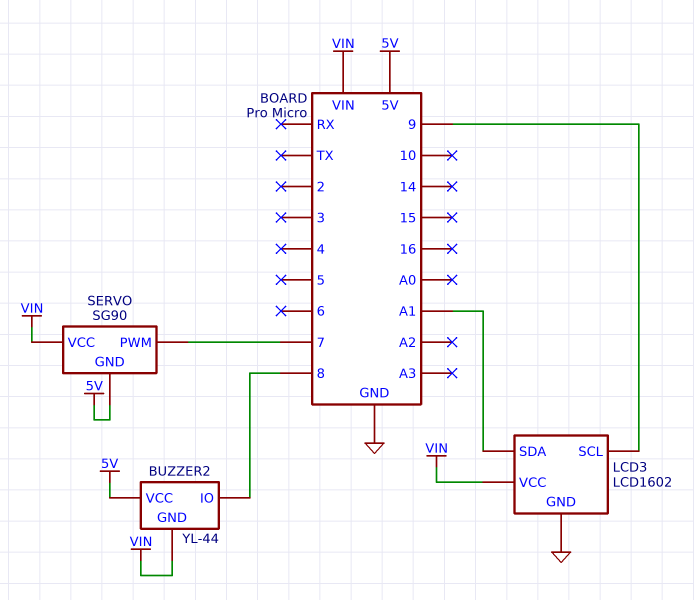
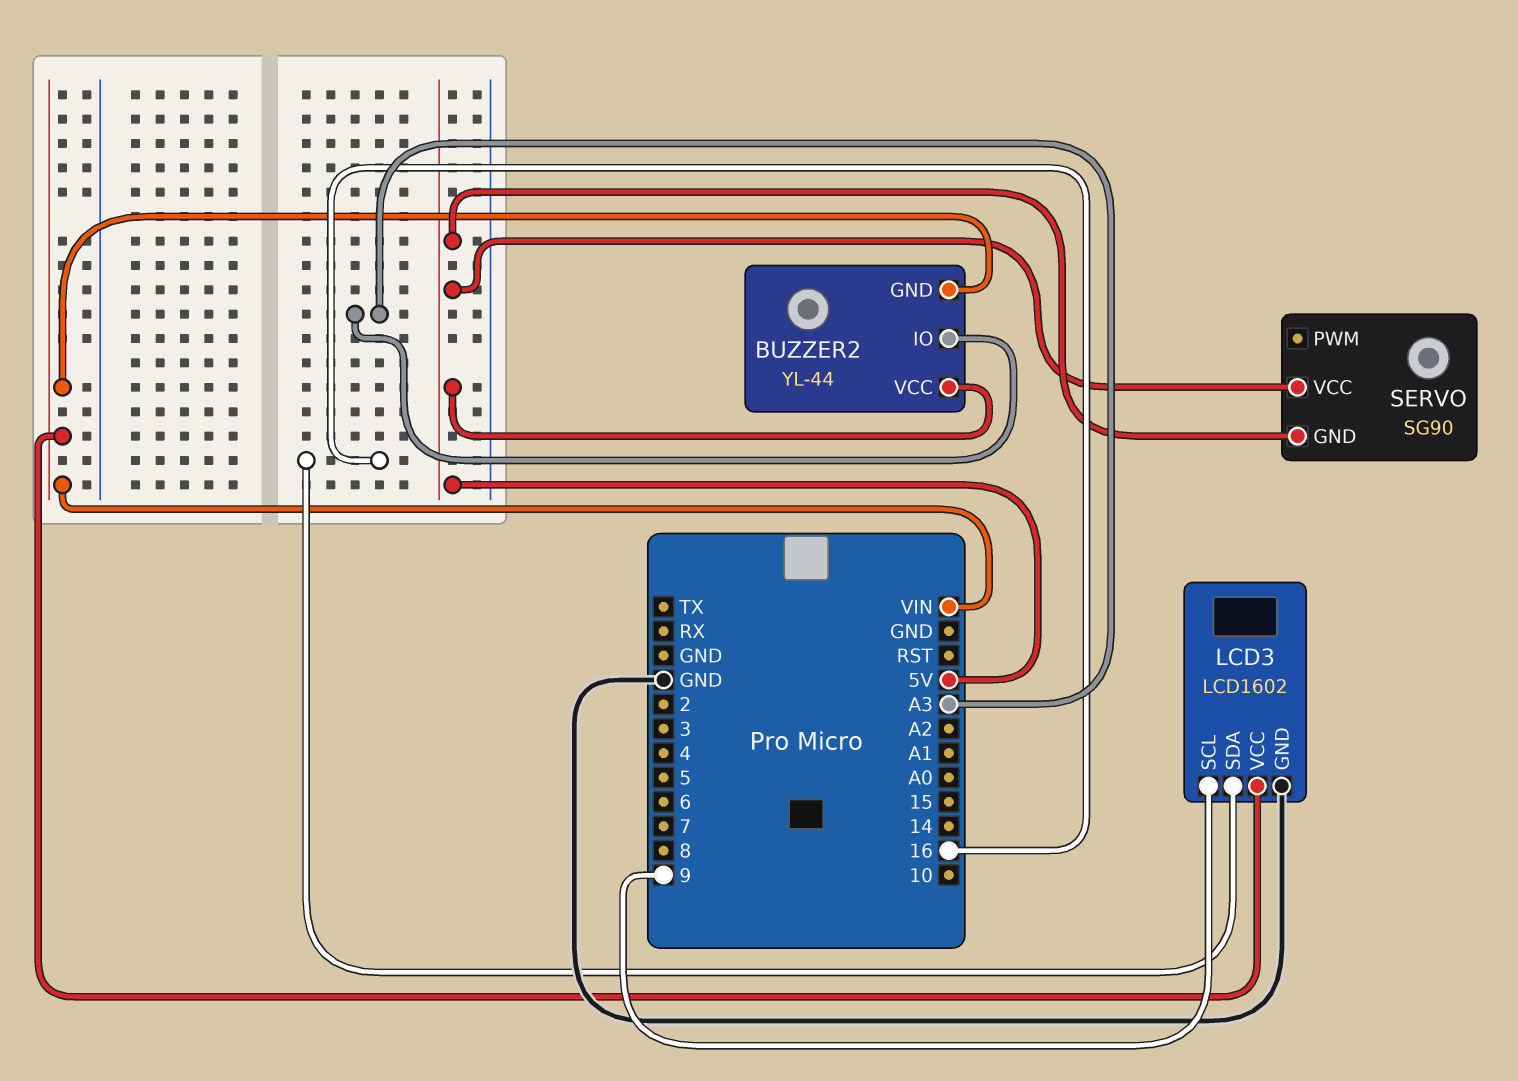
BUZZER2 pin IO: 8 -> A3
LCD3 pin SDA: A1 -> 16
SERVO pin PWM: 7 -> none
SERVO pin VCC: VIN -> 5V

